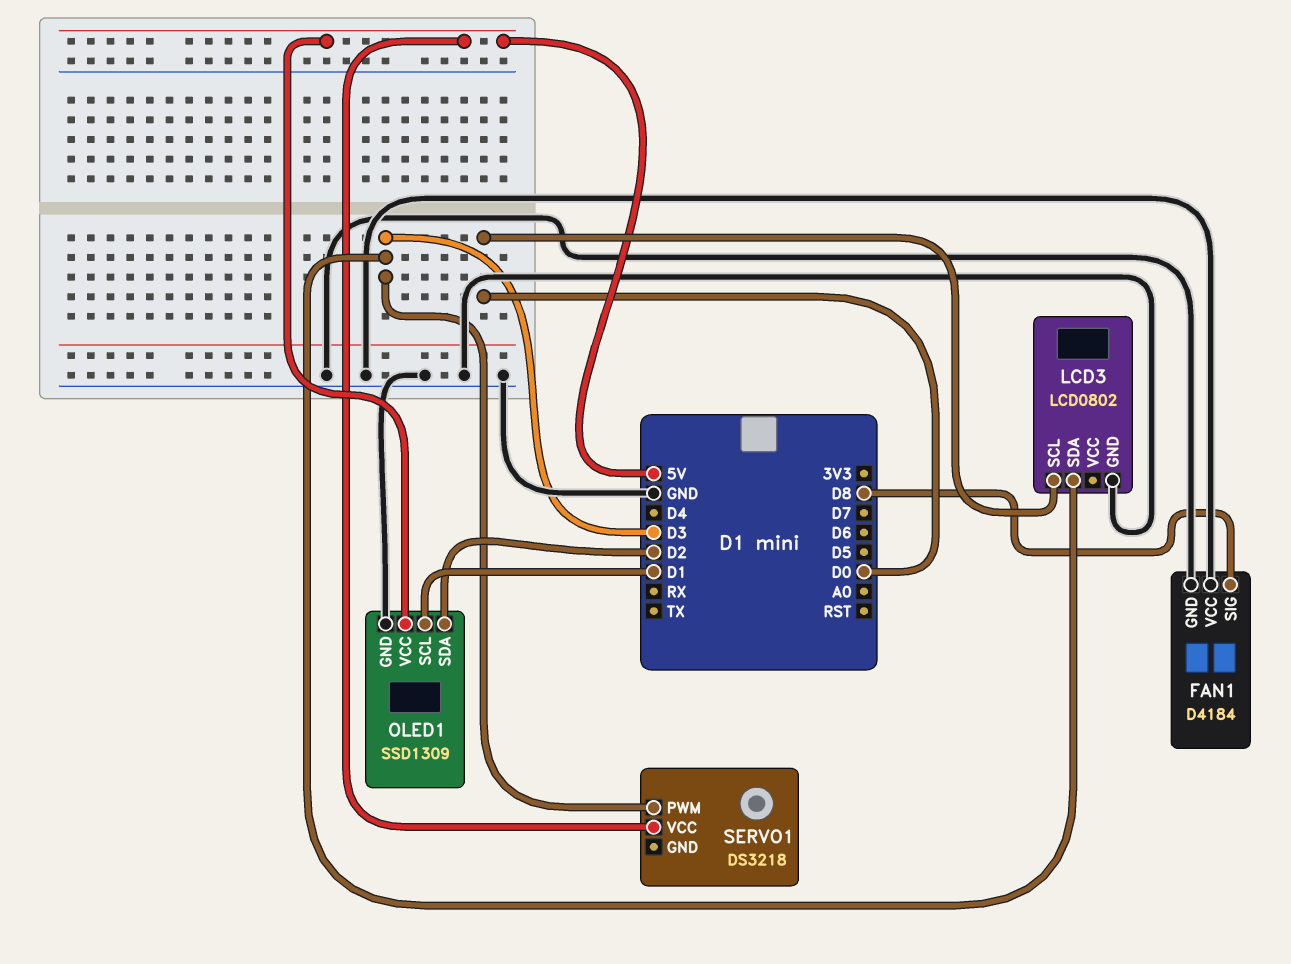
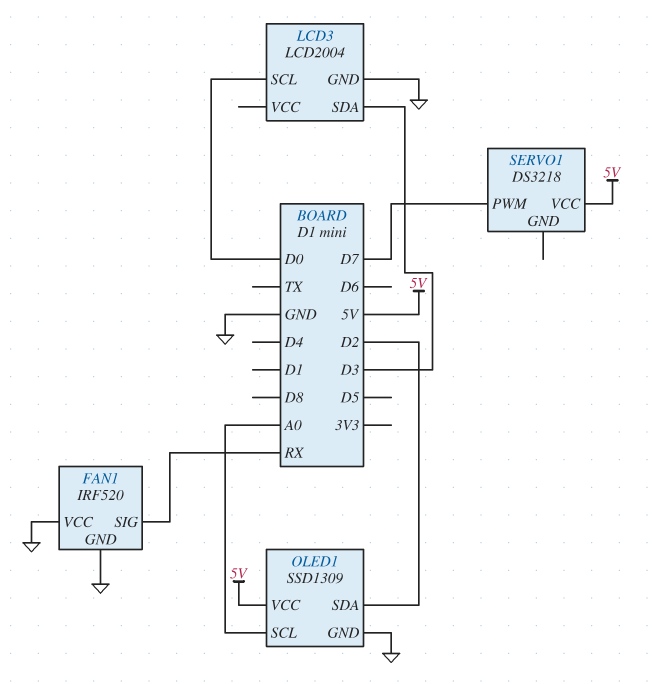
FAN1: D4184 -> IRF520
FAN1 pin SIG: D8 -> RX
LCD3: LCD0802 -> LCD2004
OLED1 pin SCL: D1 -> A0
SERVO1 pin PWM: D3 -> D7

